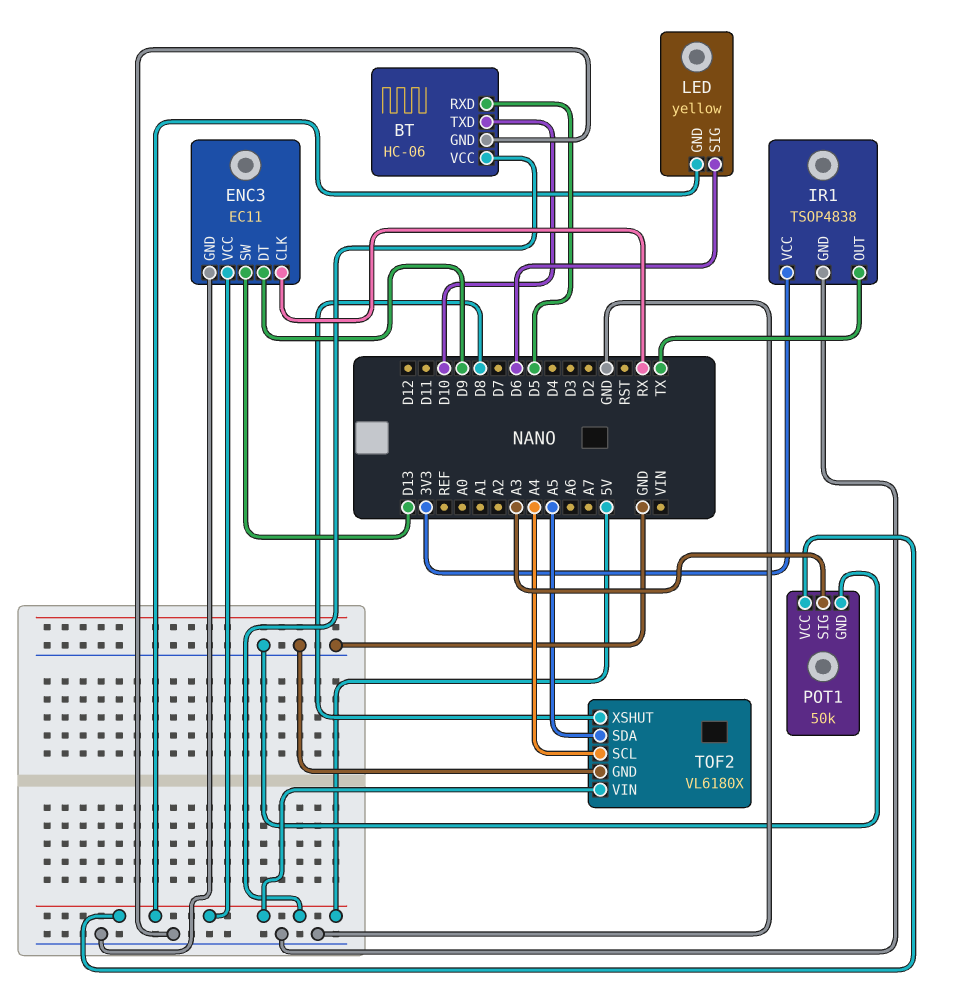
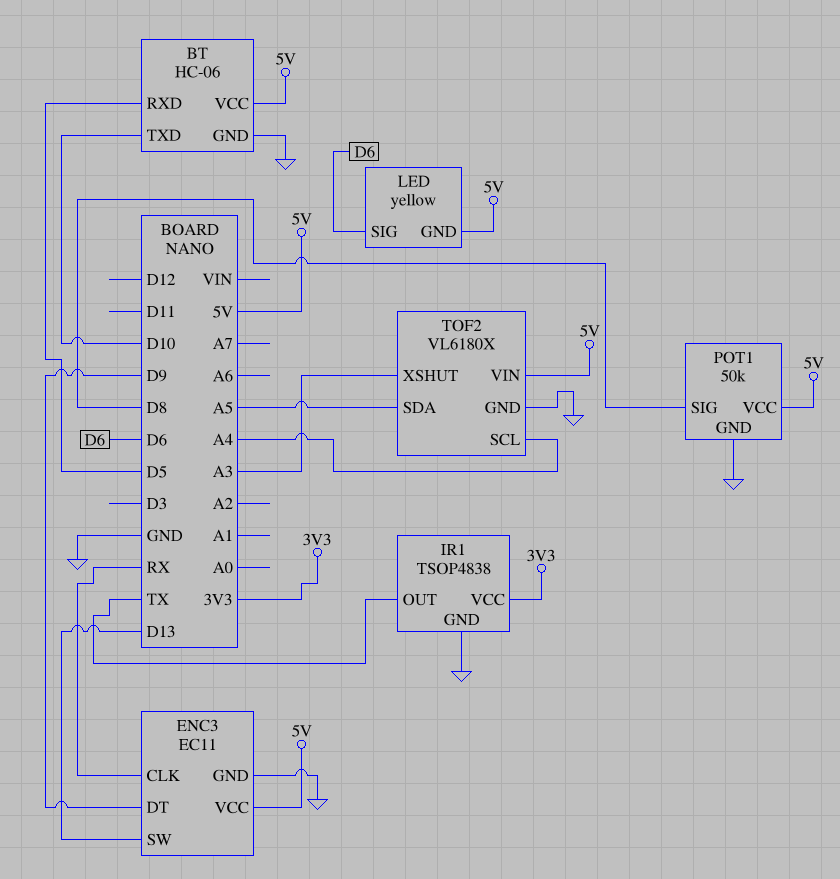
POT1 pin SIG: A3 -> D8
TOF2 pin XSHUT: D8 -> A3

